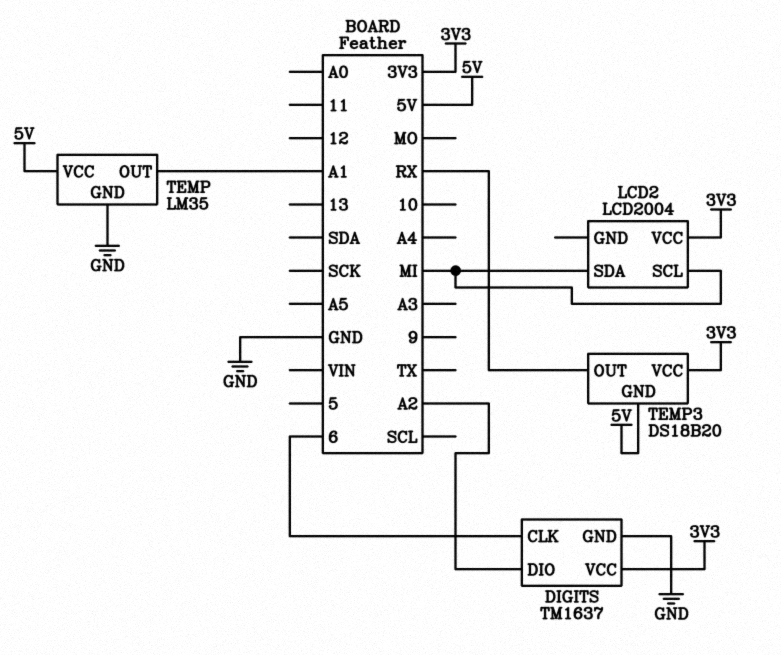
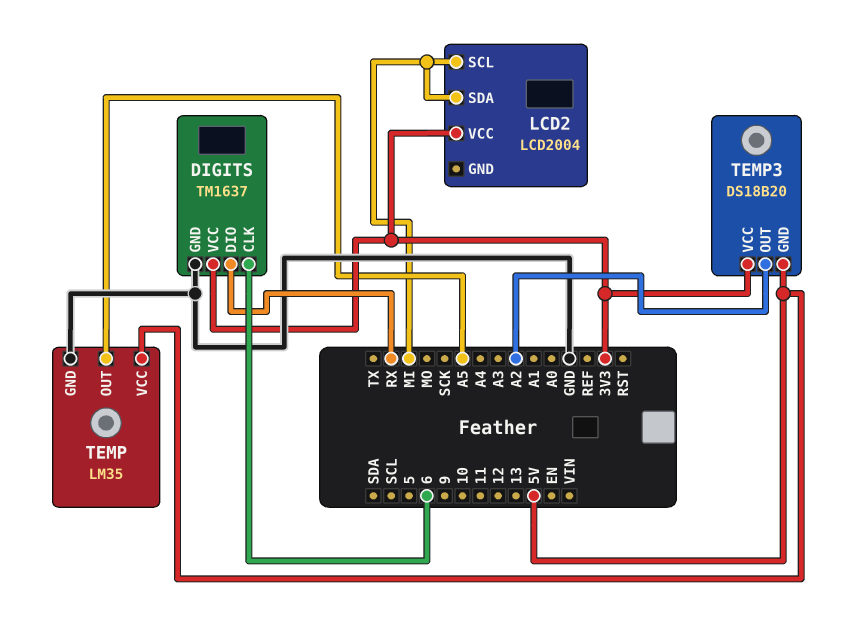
DIGITS pin DIO: A2 -> RX
TEMP pin OUT: A1 -> A5
TEMP3 pin OUT: RX -> A2

